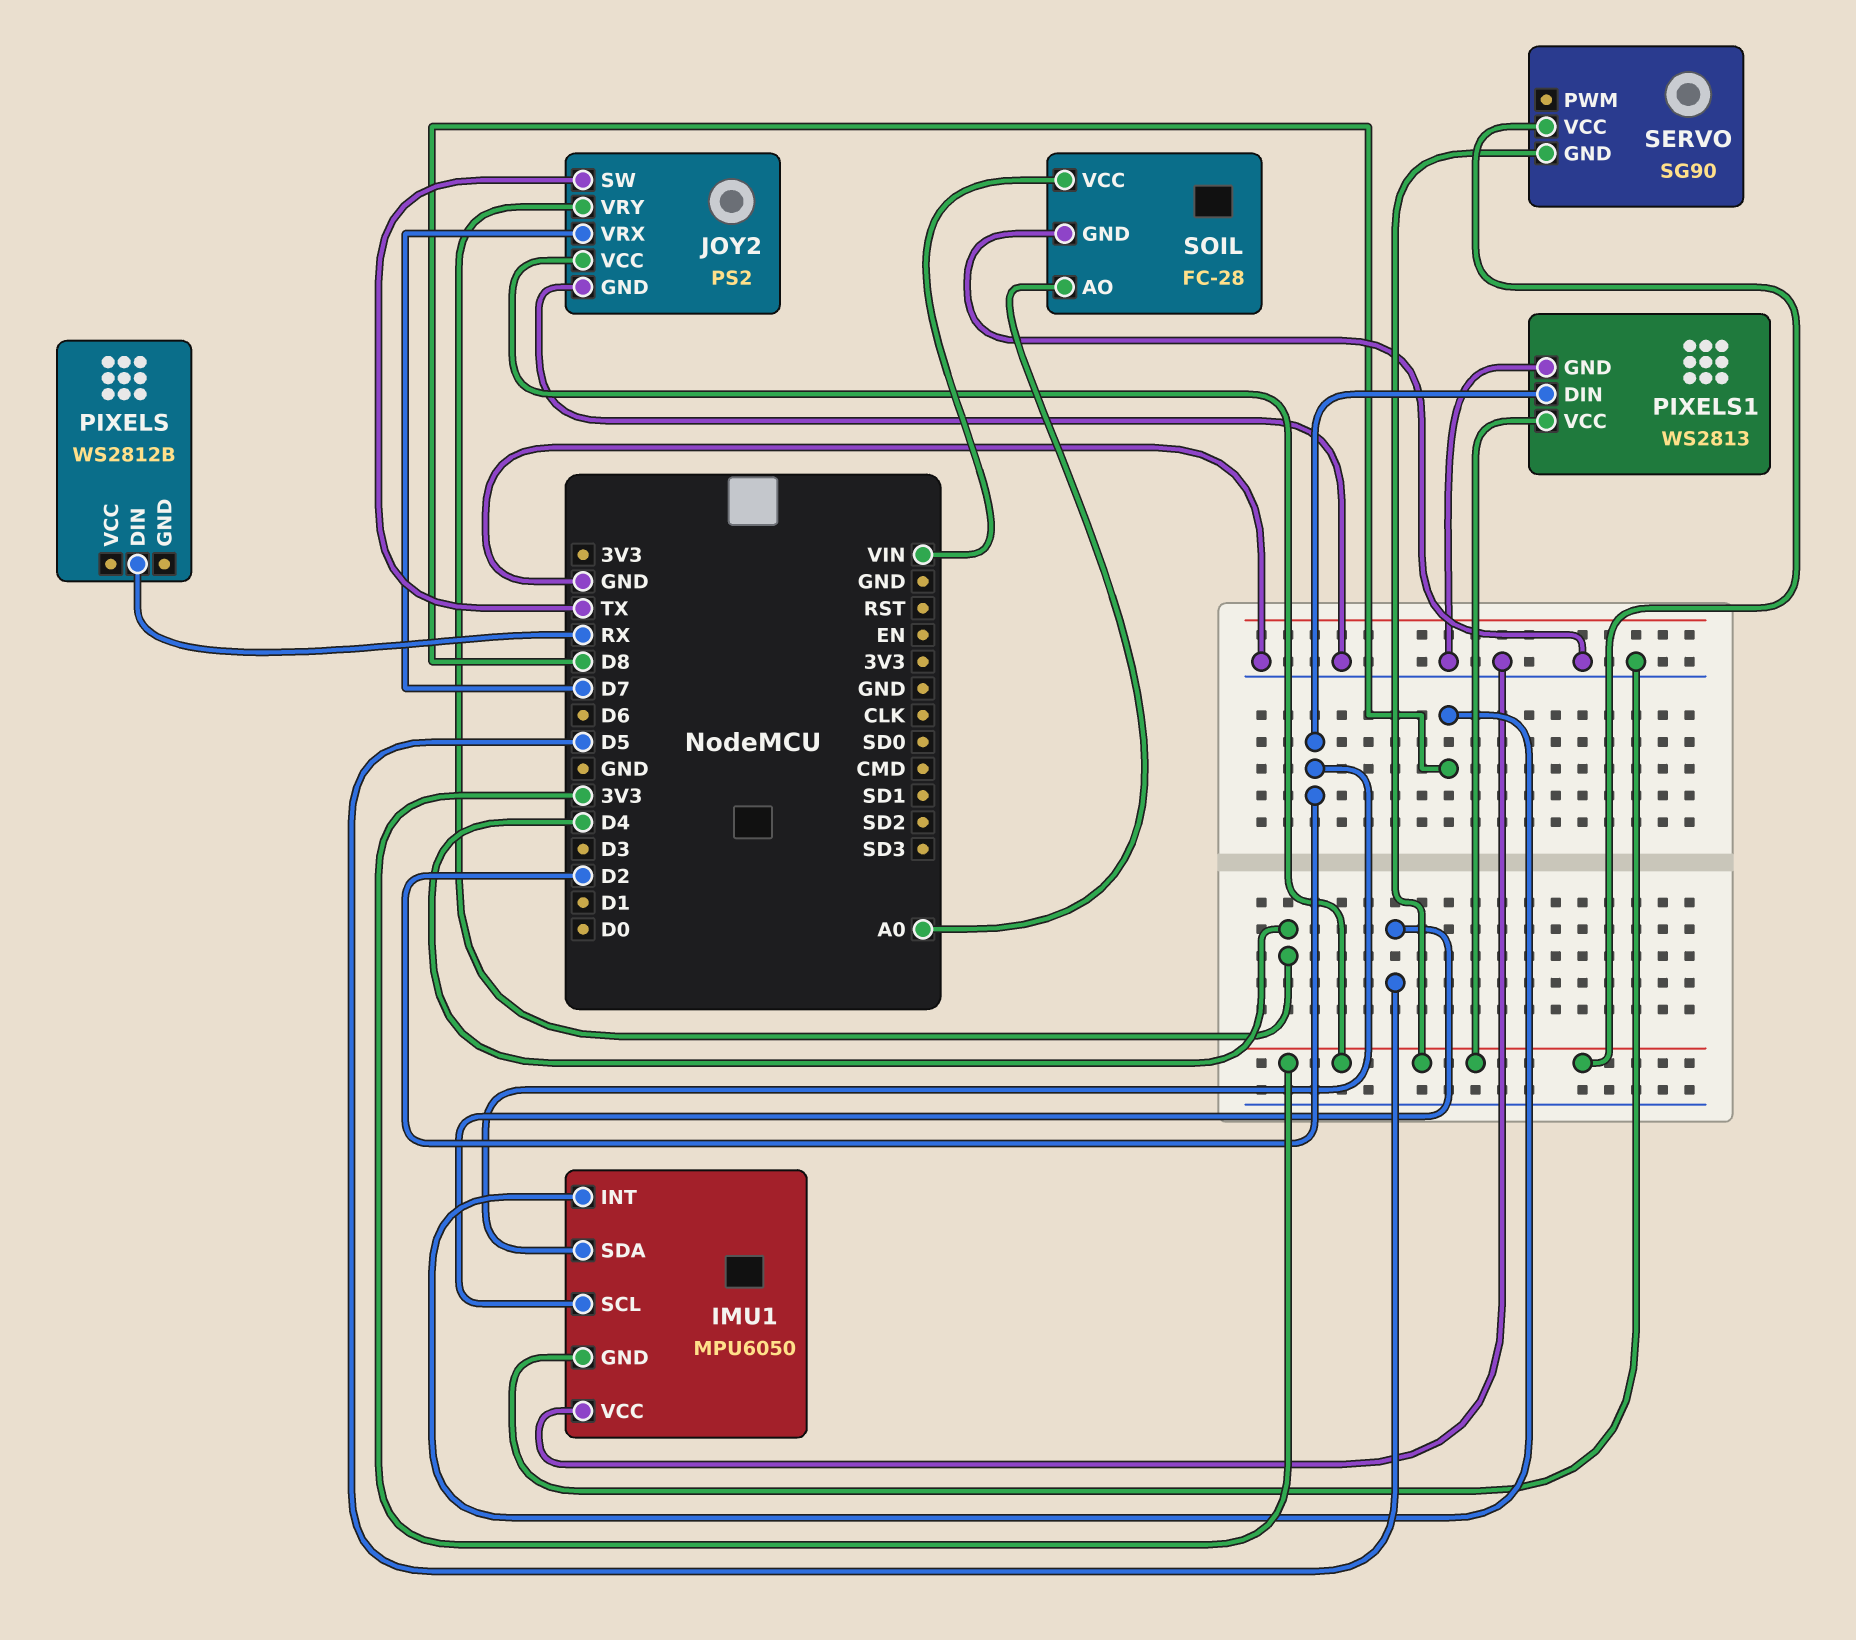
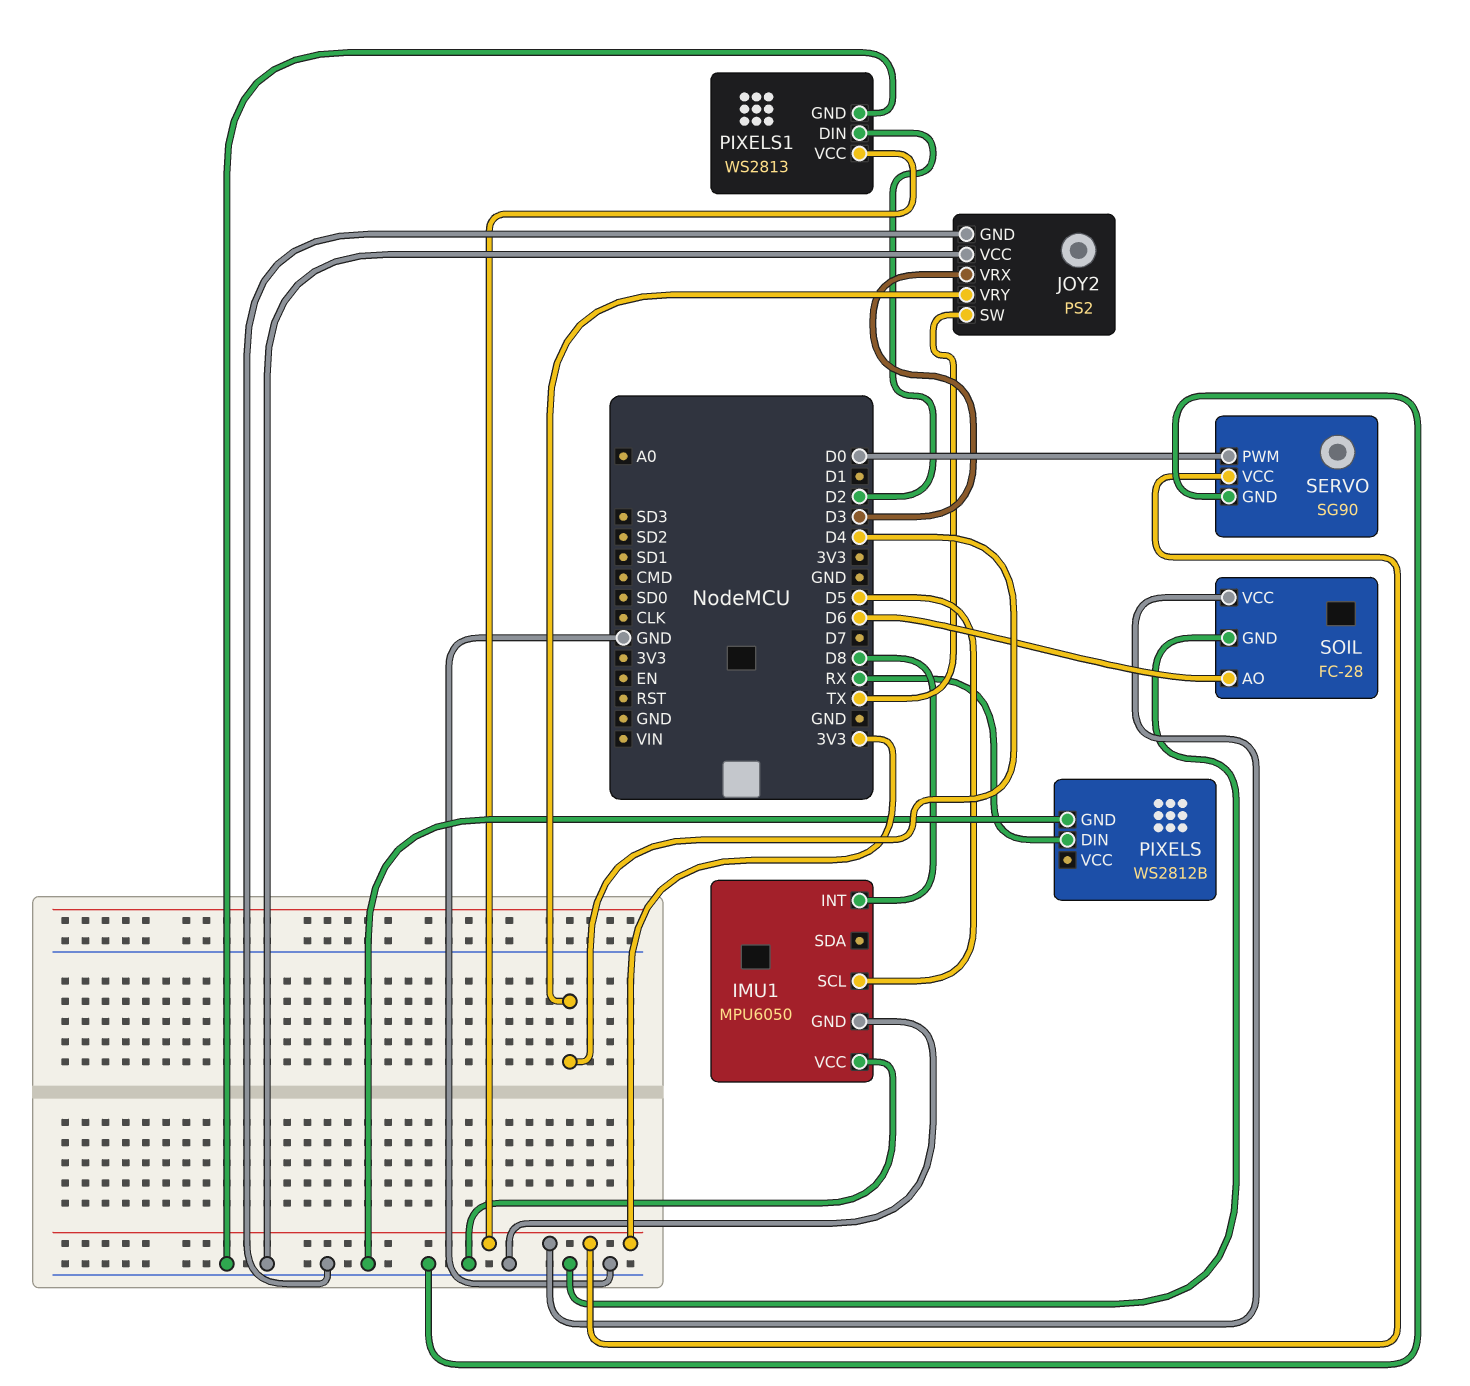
IMU1 pin SDA: D2 -> none
JOY2 pin VCC: 3V3 -> GND
JOY2 pin VRX: D7 -> D3
PIXELS pin GND: none -> GND
SERVO pin GND: 3V3 -> GND
SERVO pin PWM: none -> D0
SOIL pin AO: A0 -> D6
SOIL pin VCC: VIN -> 3V3

